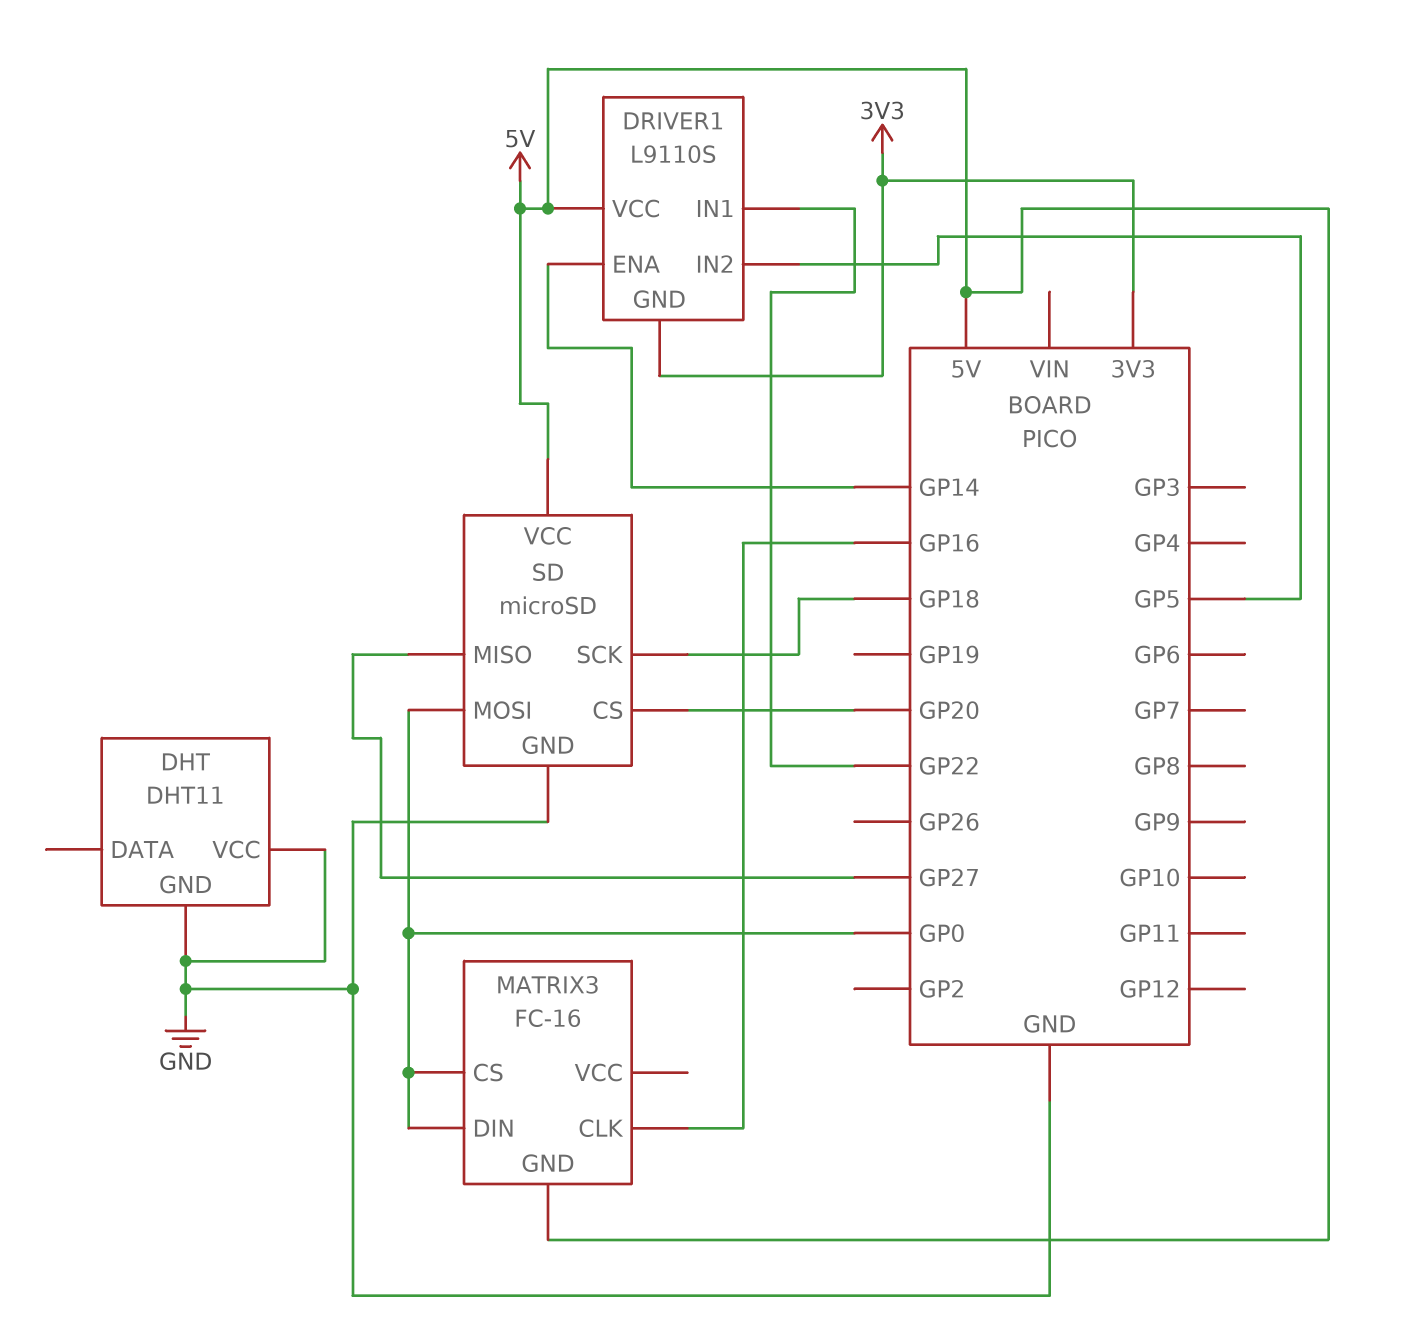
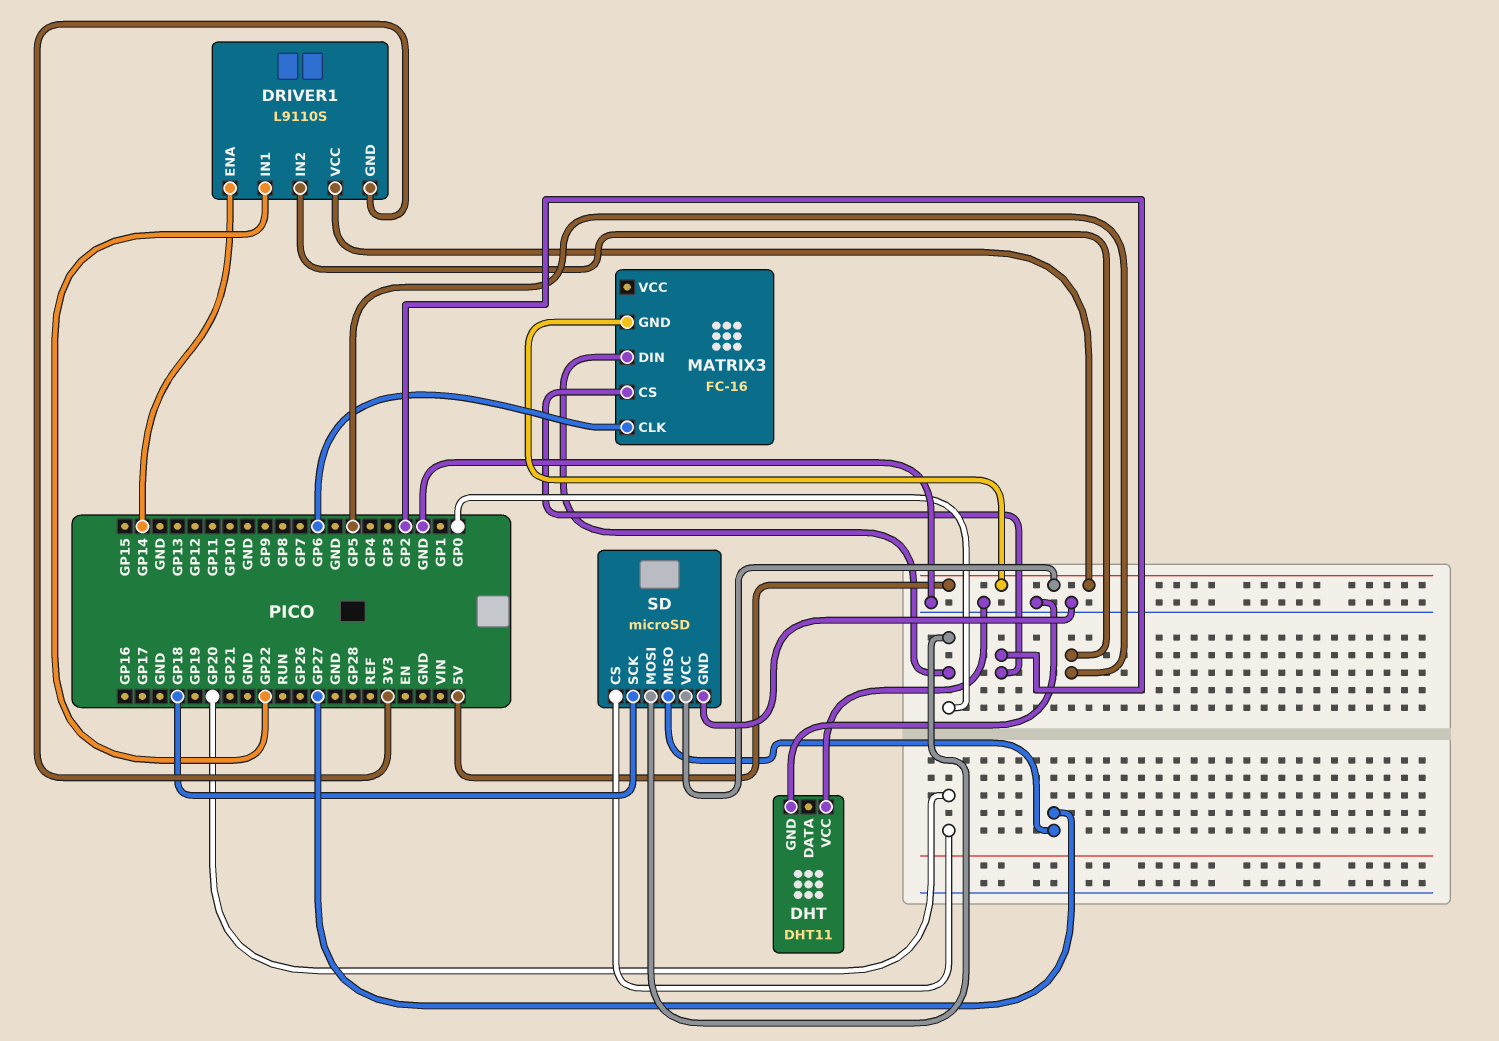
MATRIX3 pin CLK: GP16 -> GP6
MATRIX3 pin CS: GP0 -> GP2

